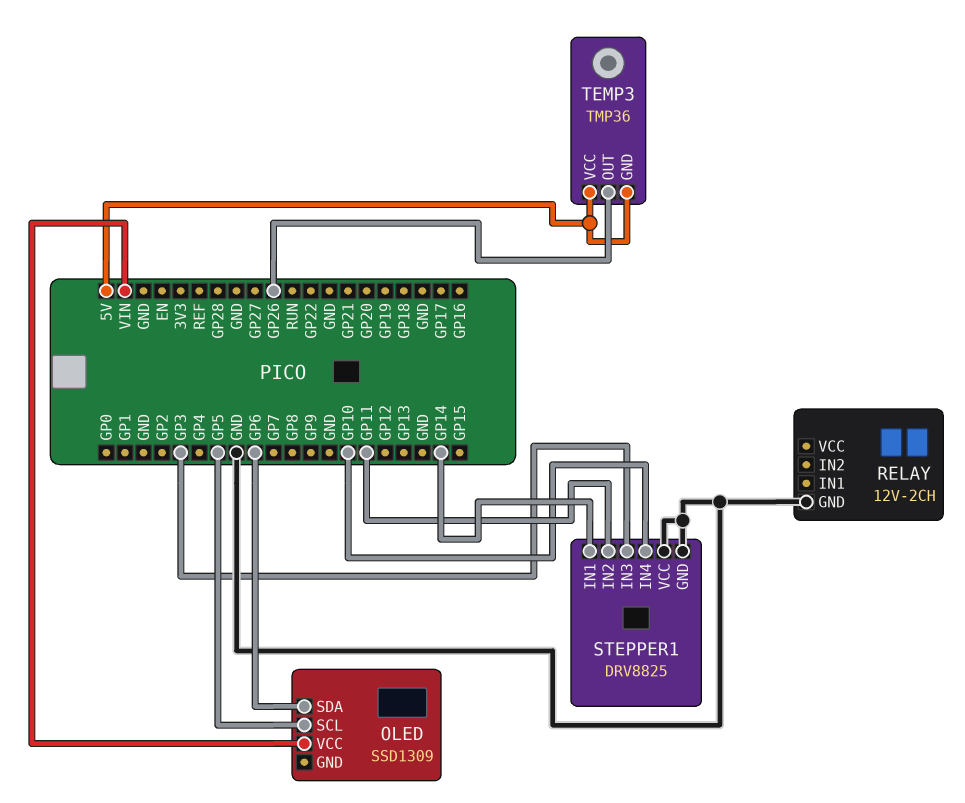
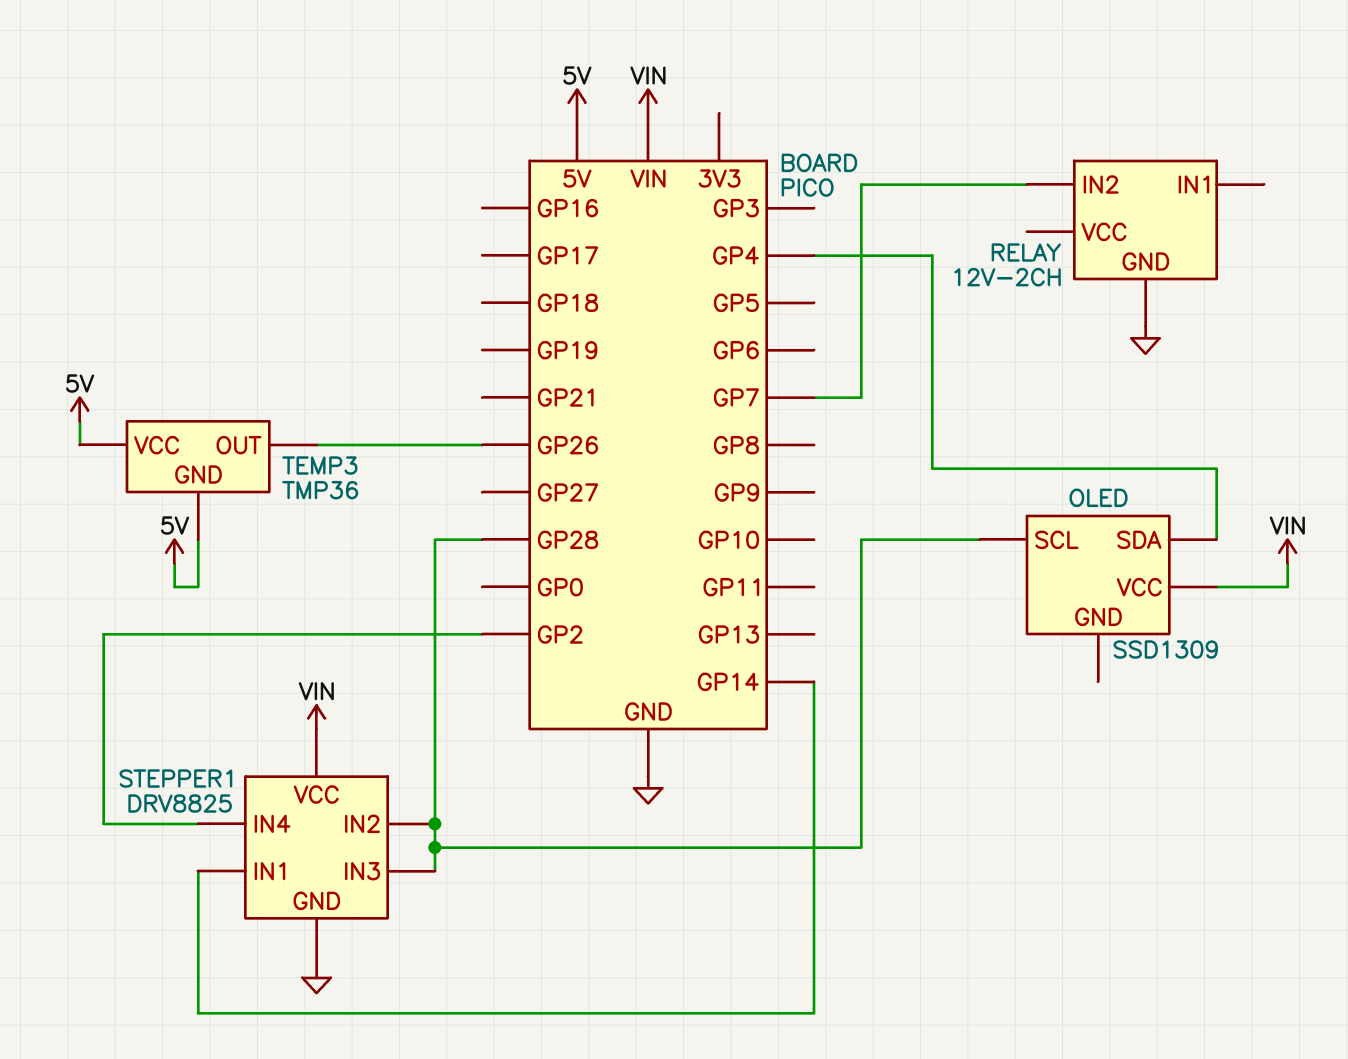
OLED pin SCL: GP5 -> GP28
OLED pin SDA: GP6 -> GP4
RELAY pin IN2: none -> GP7
STEPPER1 pin IN2: GP11 -> GP28
STEPPER1 pin IN3: GP3 -> GP28
STEPPER1 pin IN4: GP10 -> GP2
STEPPER1 pin VCC: GND -> VIN

